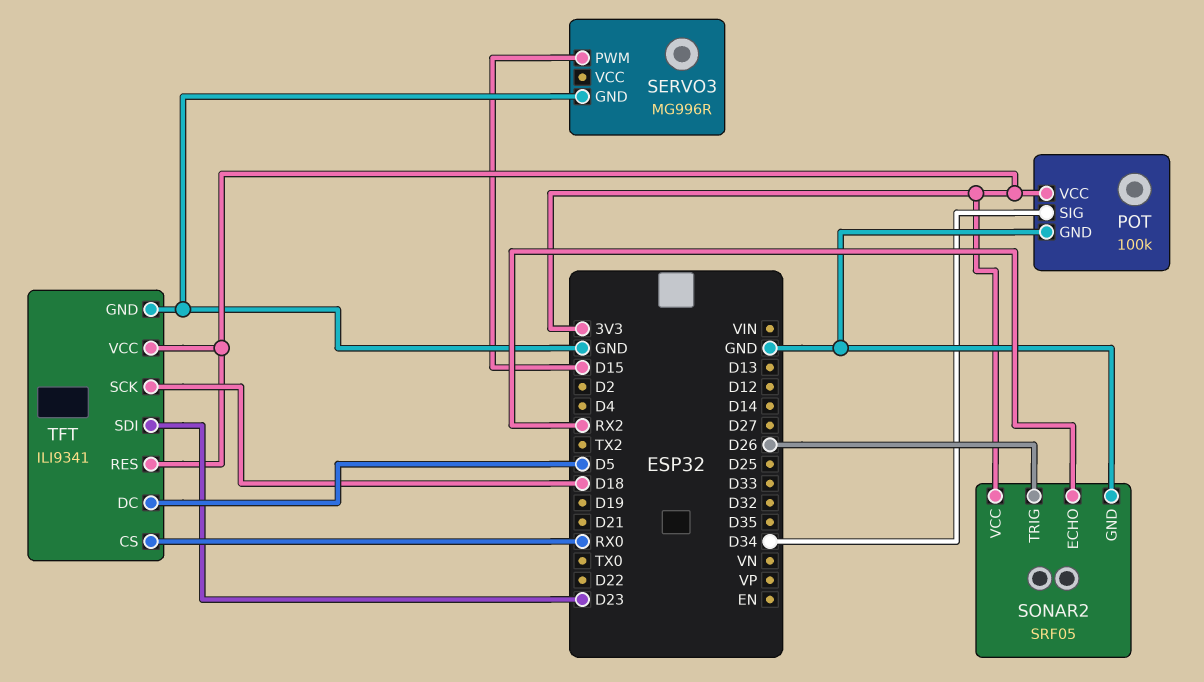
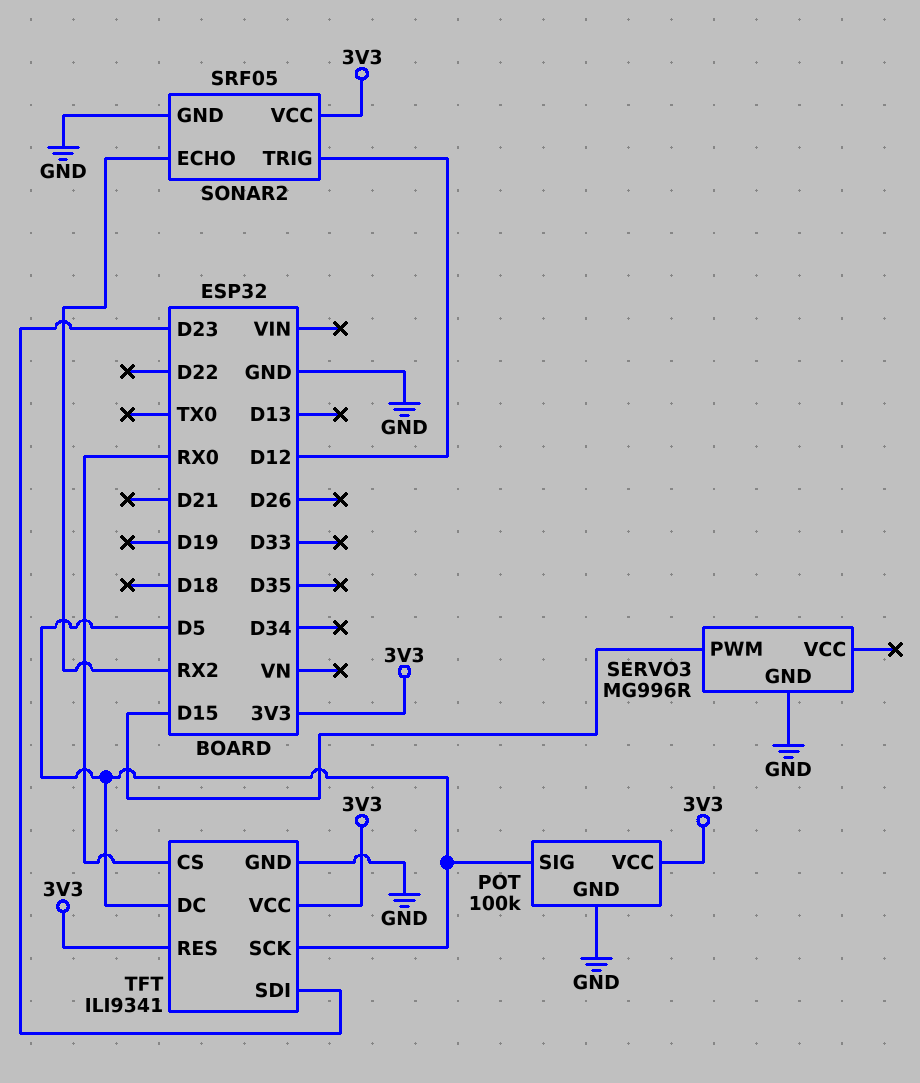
POT pin SIG: D34 -> D5
SONAR2 pin TRIG: D26 -> D12
TFT pin SCK: D18 -> D5

